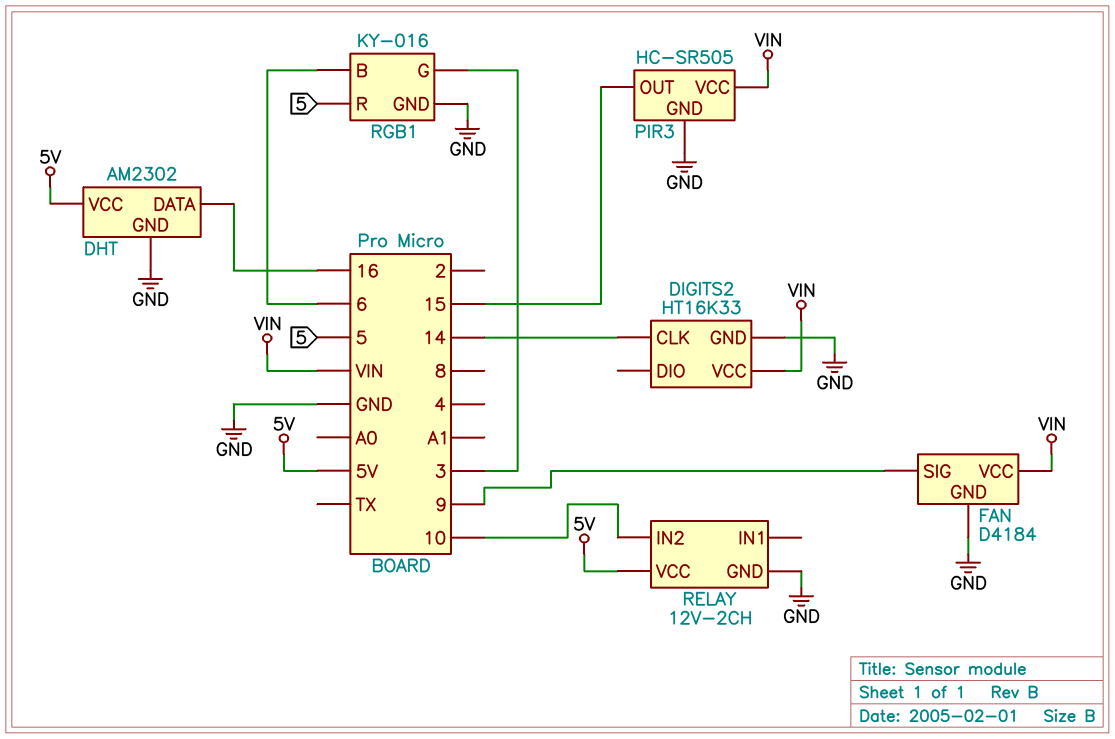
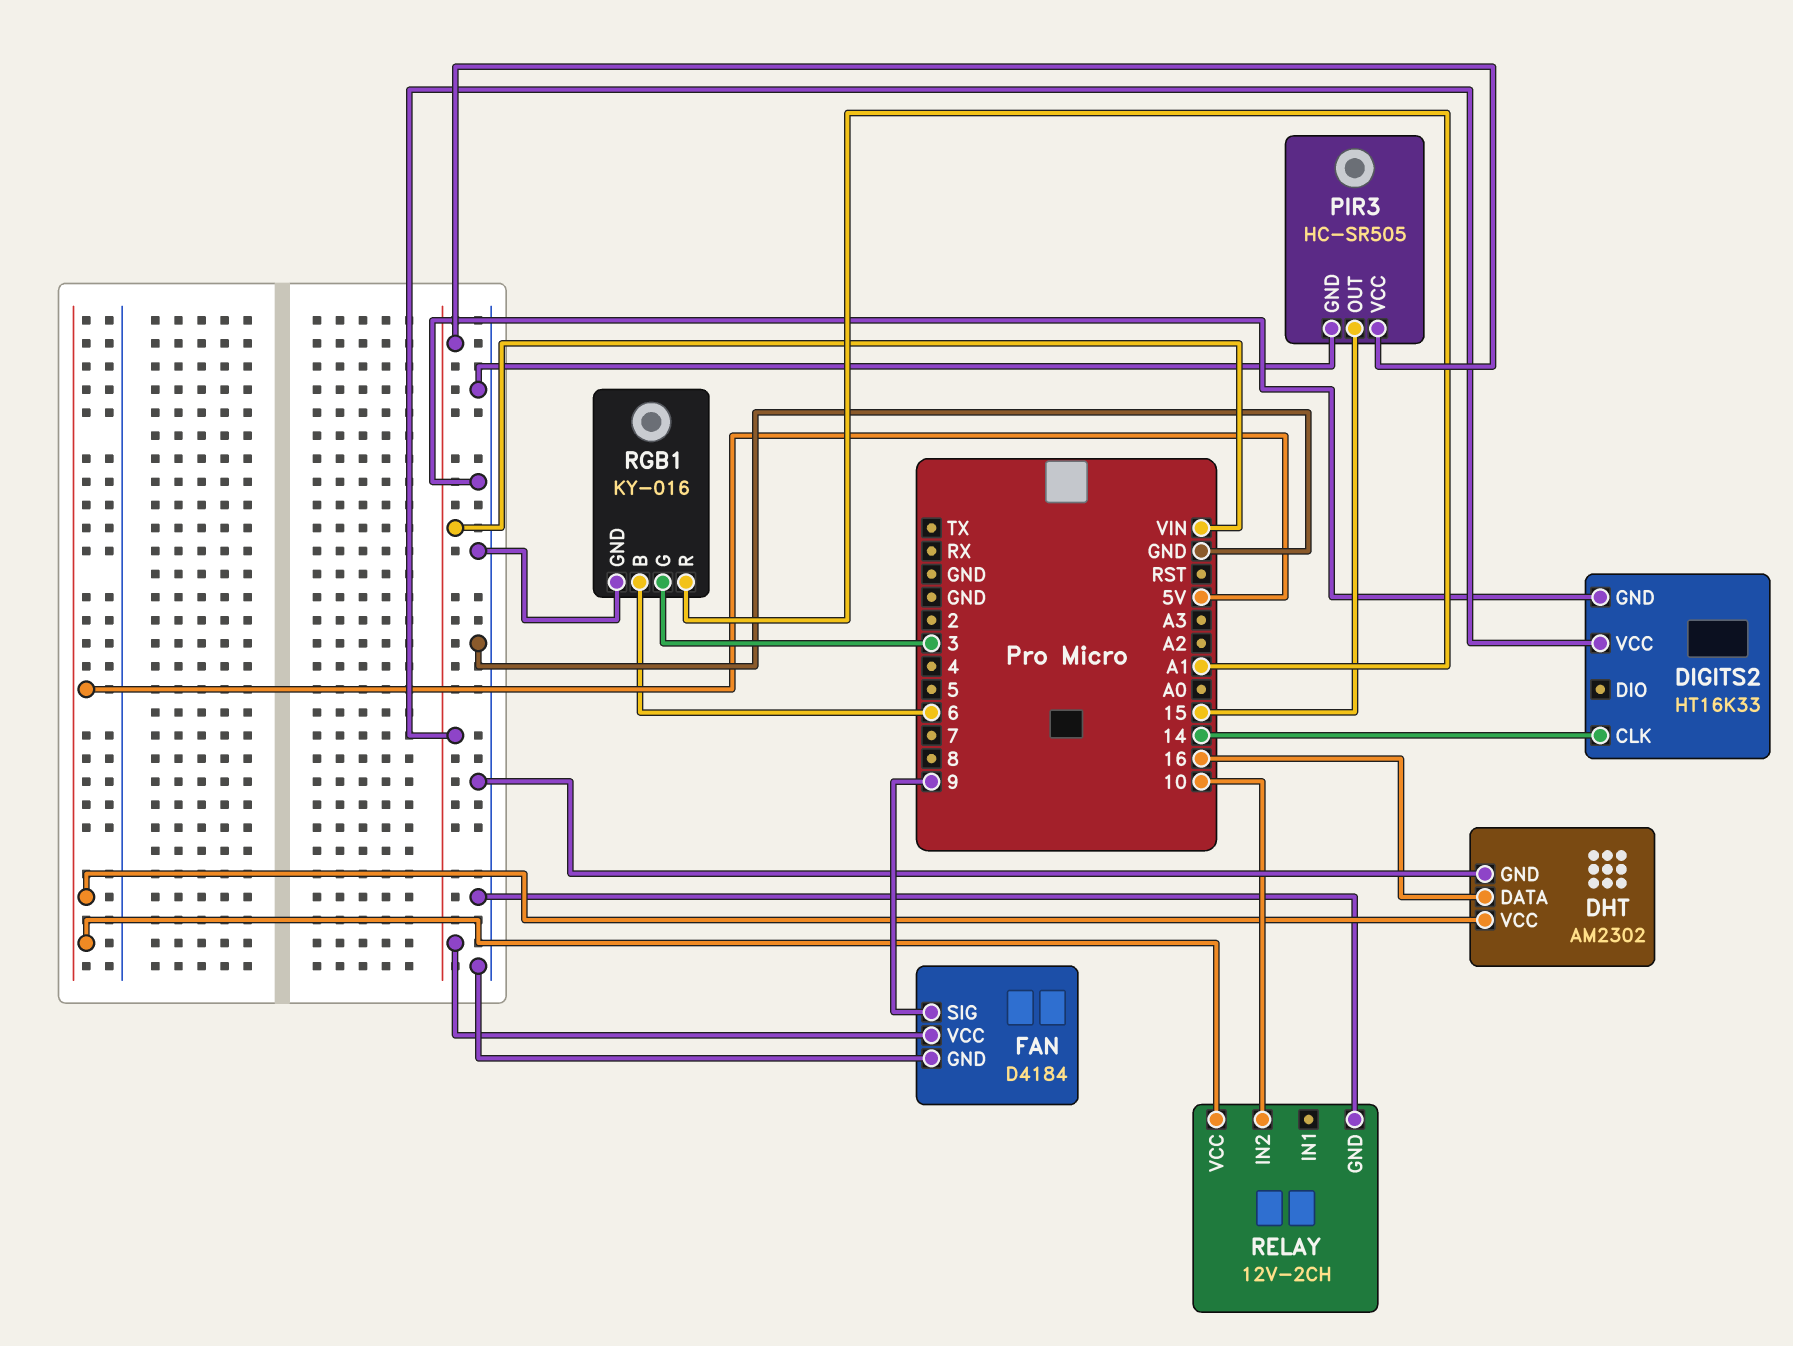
RGB1 pin R: 5 -> A1

